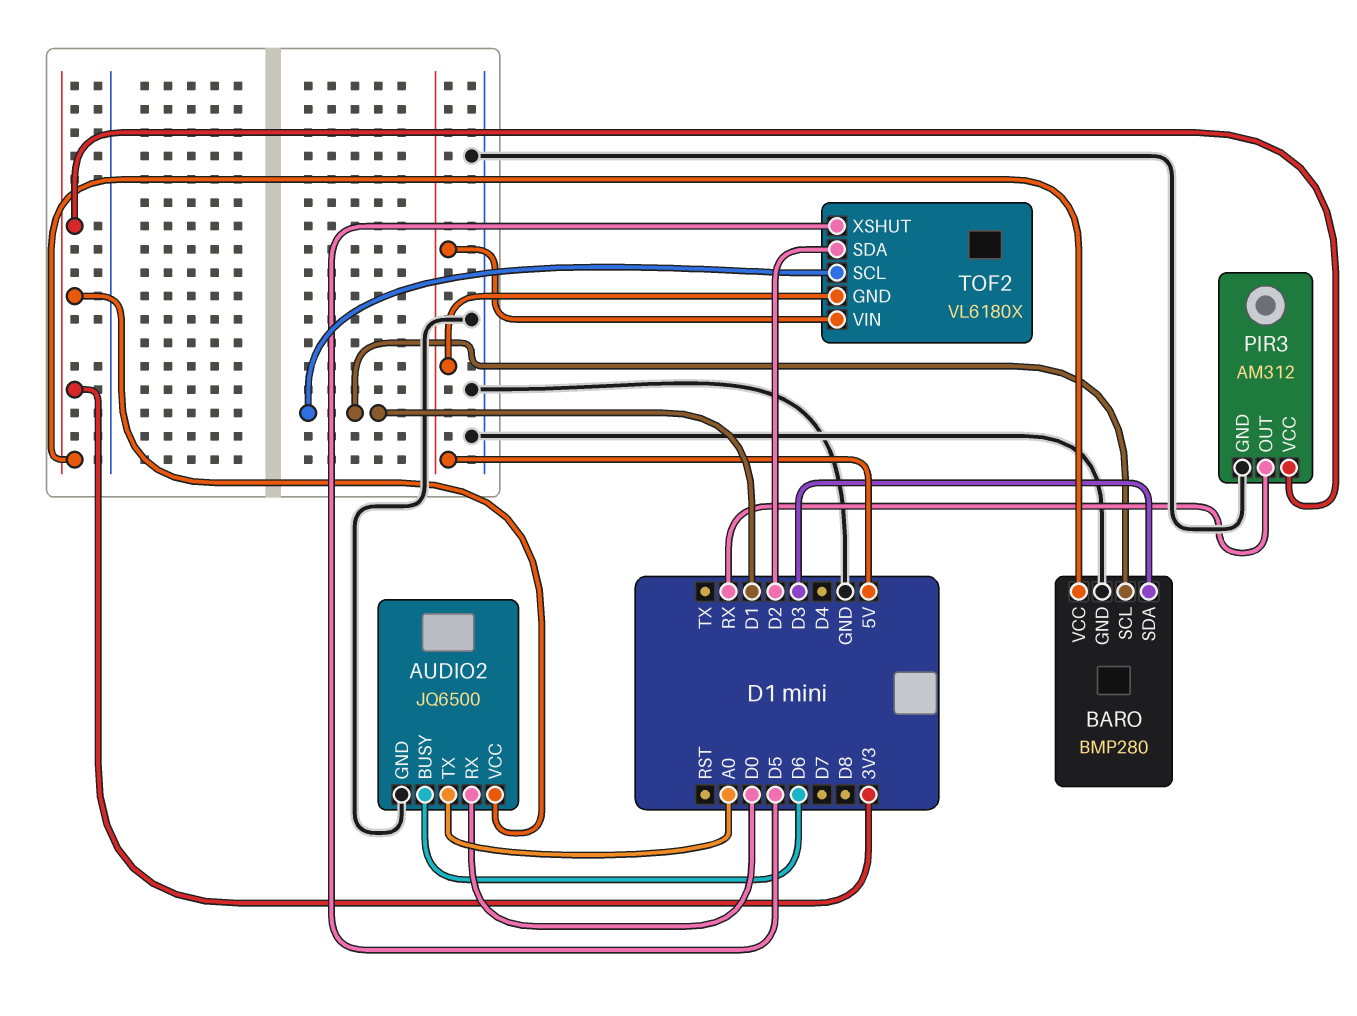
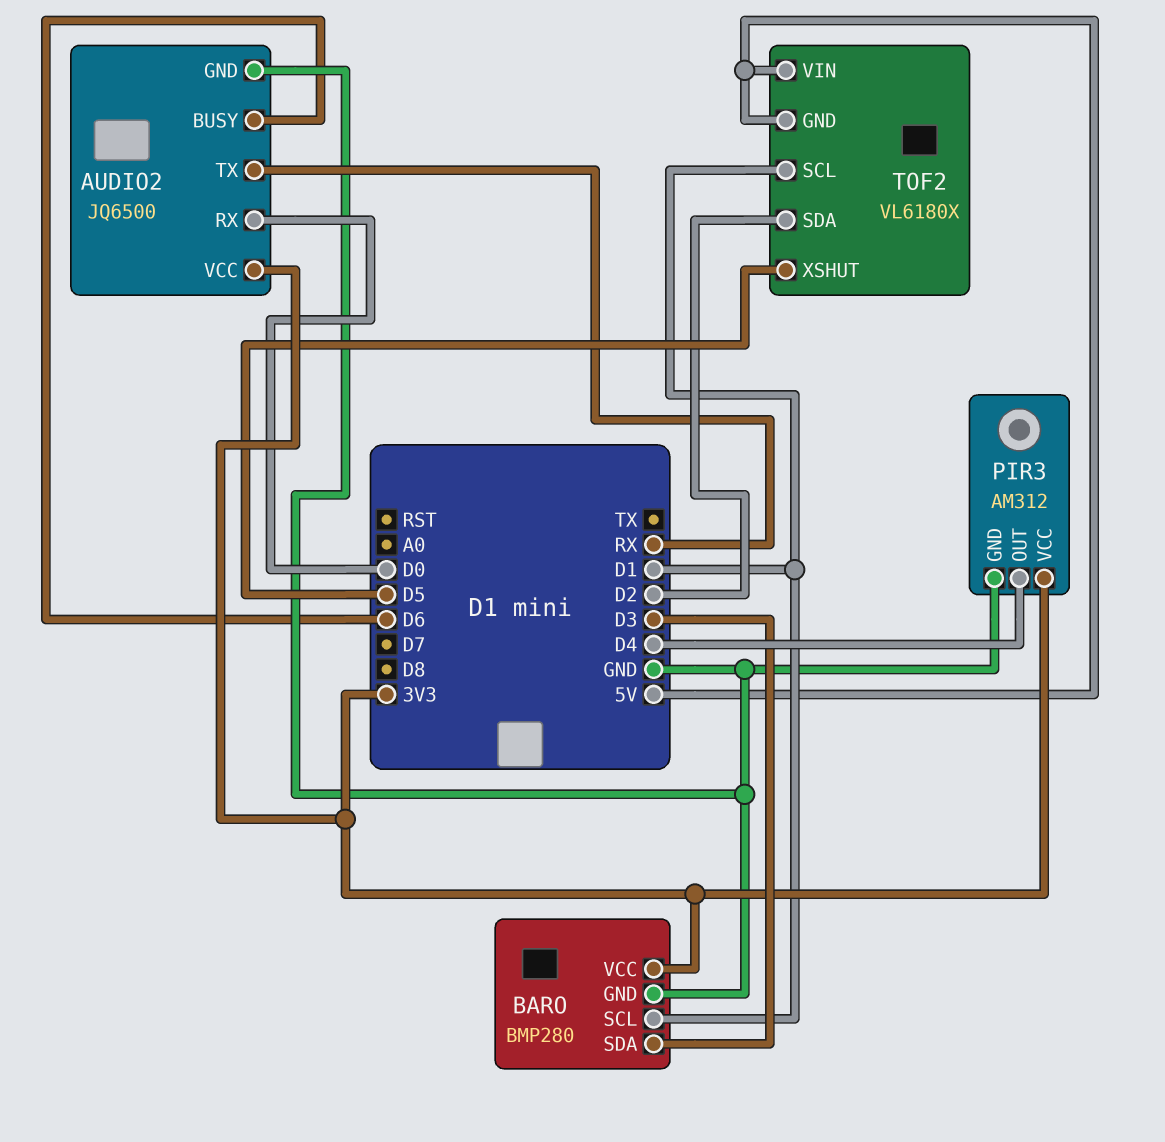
AUDIO2 pin TX: A0 -> RX
PIR3 pin OUT: RX -> D4

